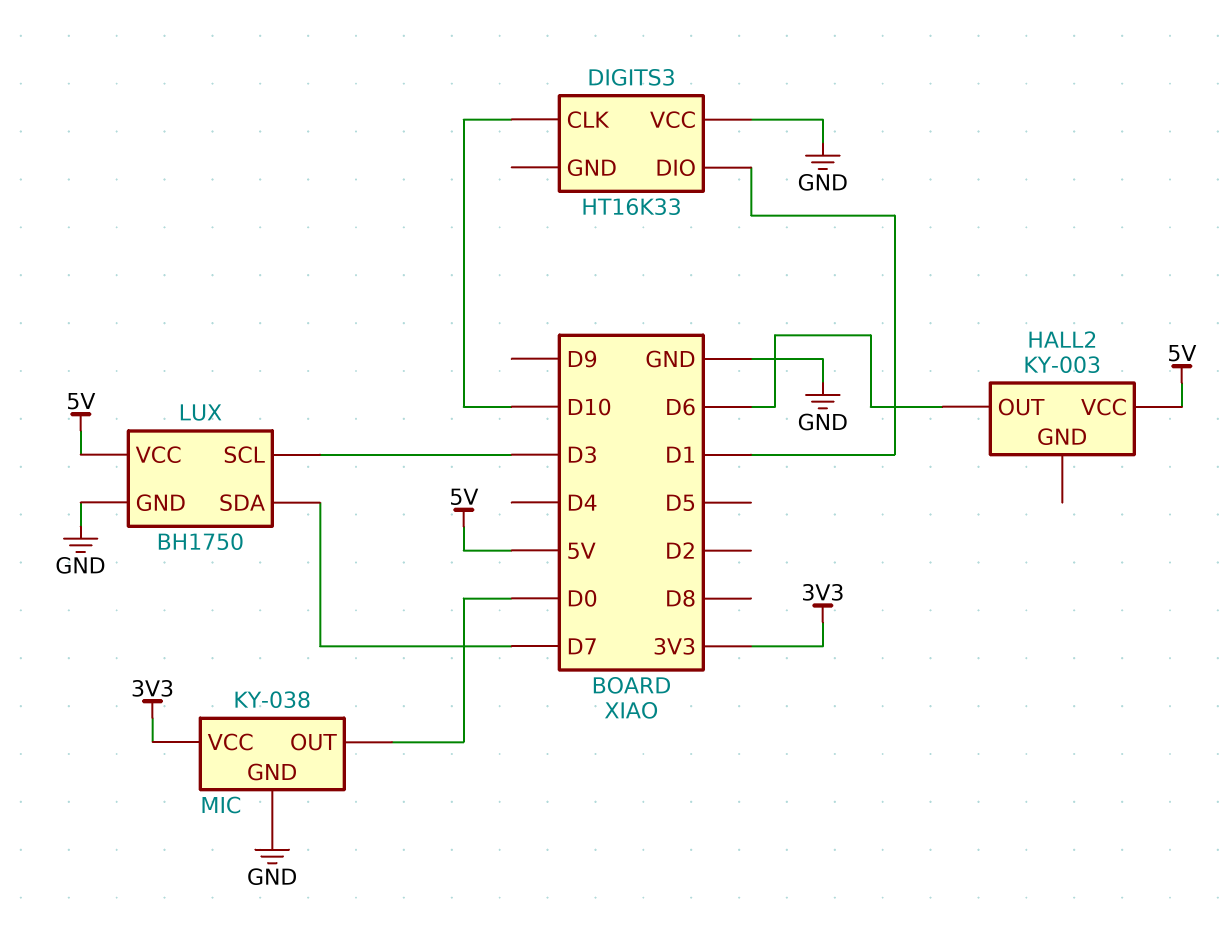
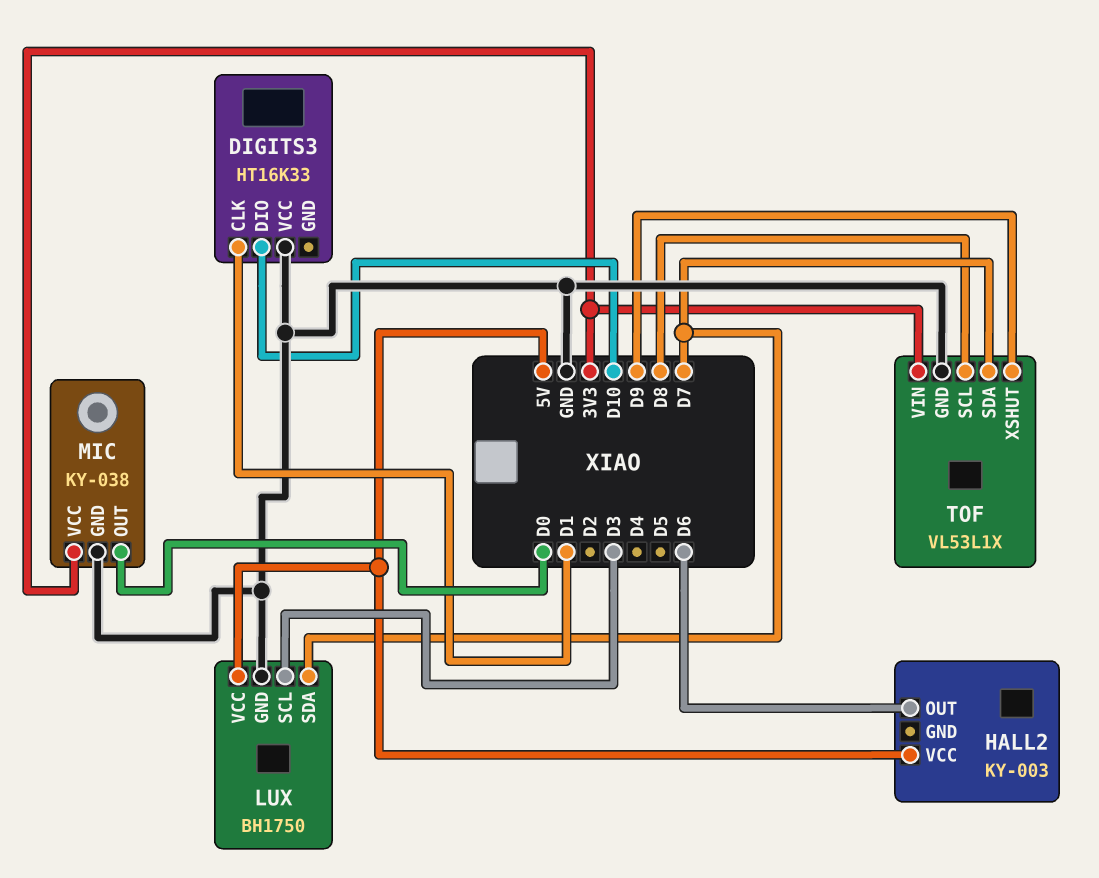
DIGITS3 pin CLK: D10 -> D1
DIGITS3 pin DIO: D1 -> D10
TOF: none -> VL53L1X
TOF pin GND: none -> GND
TOF pin SCL: none -> D8
TOF pin SDA: none -> D7
TOF pin VIN: none -> 3V3
TOF pin XSHUT: none -> D9

